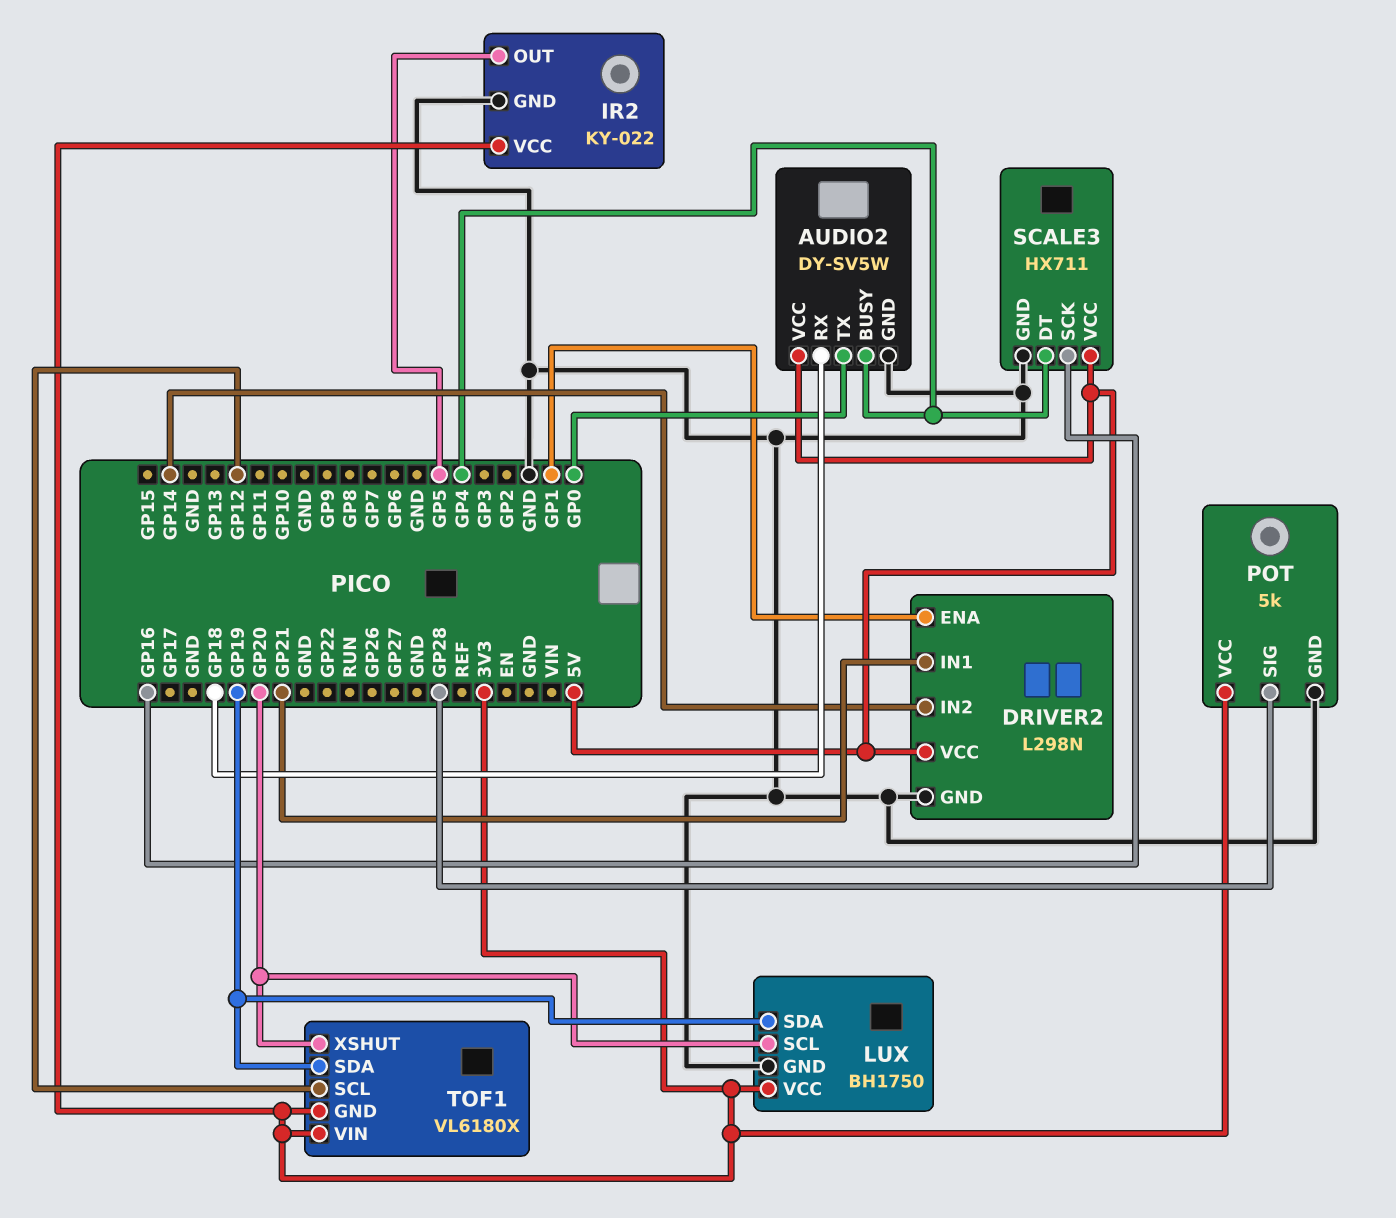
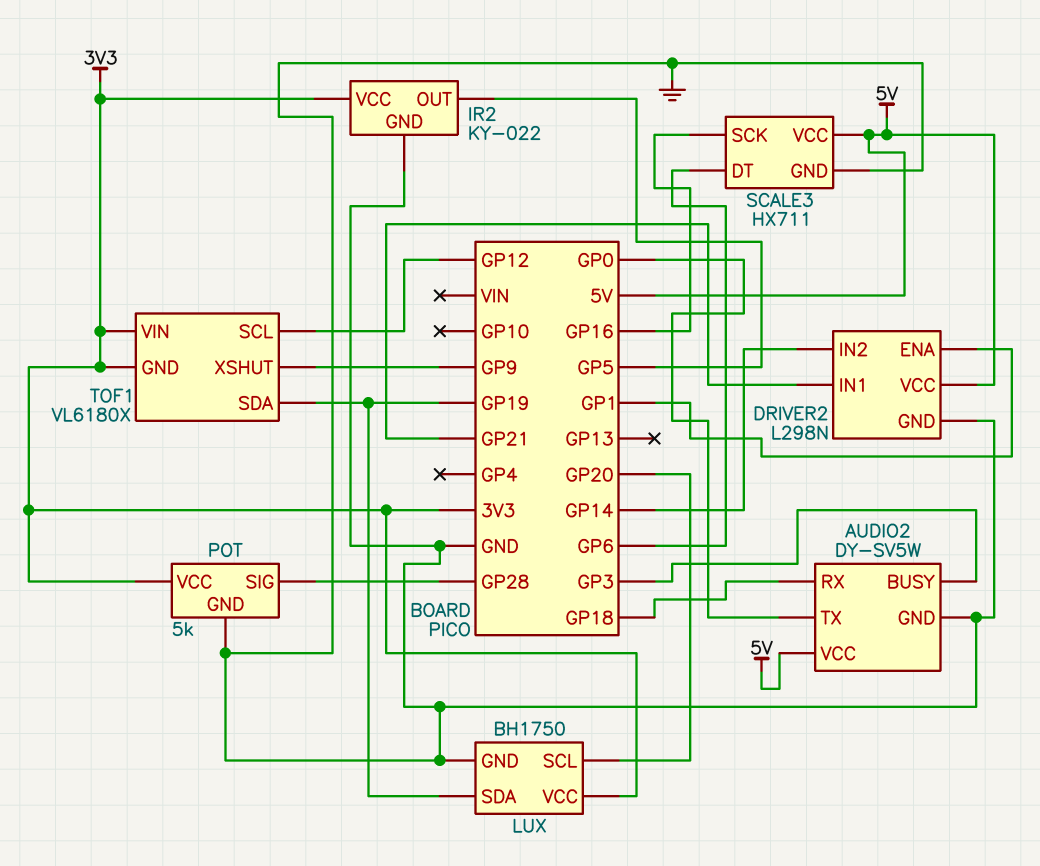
AUDIO2 pin BUSY: GP4 -> GP3
SCALE3 pin DT: GP4 -> GP6
TOF1 pin XSHUT: GP20 -> GP9

